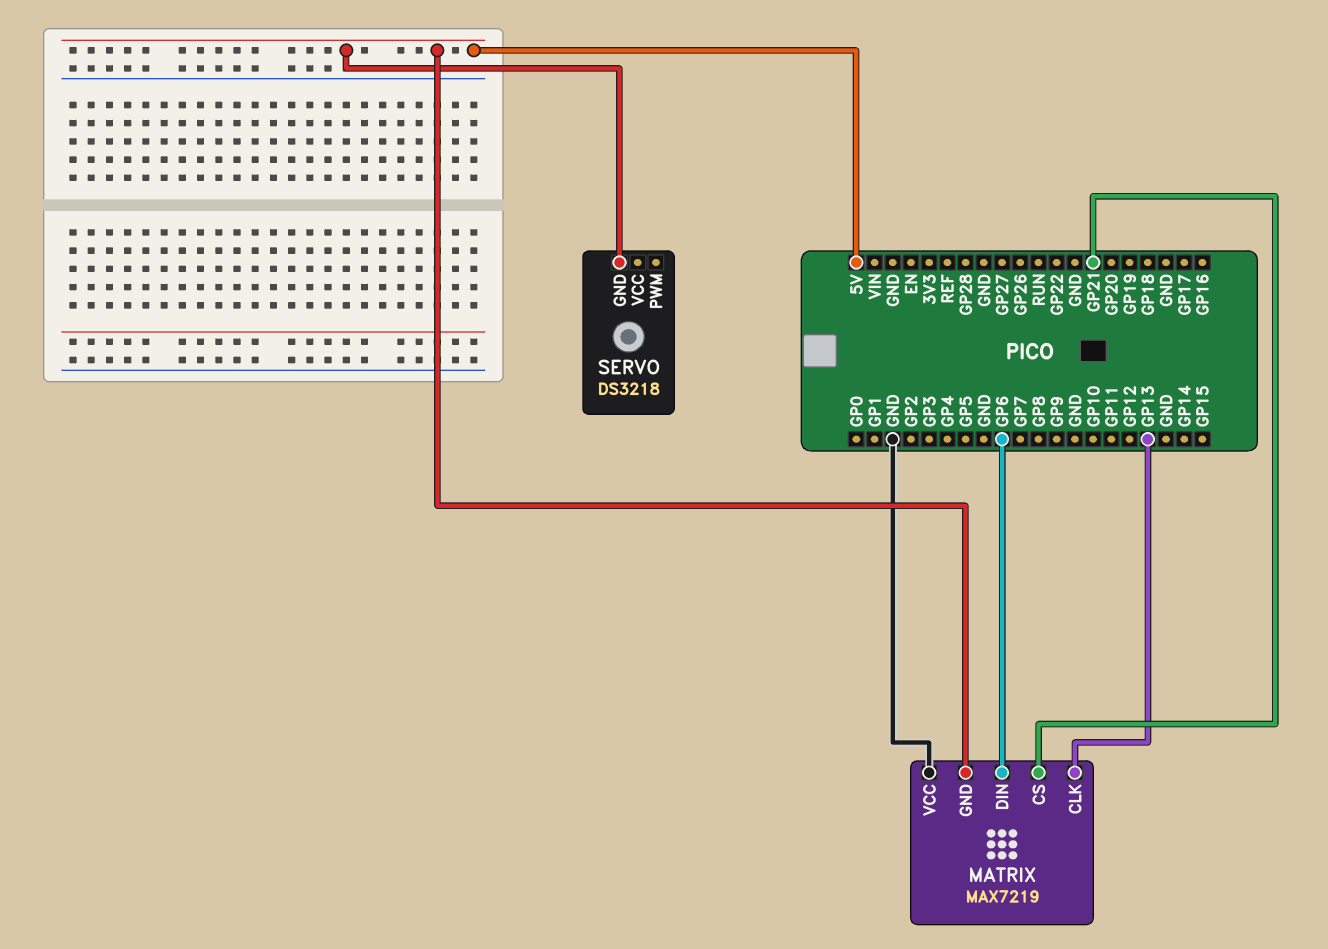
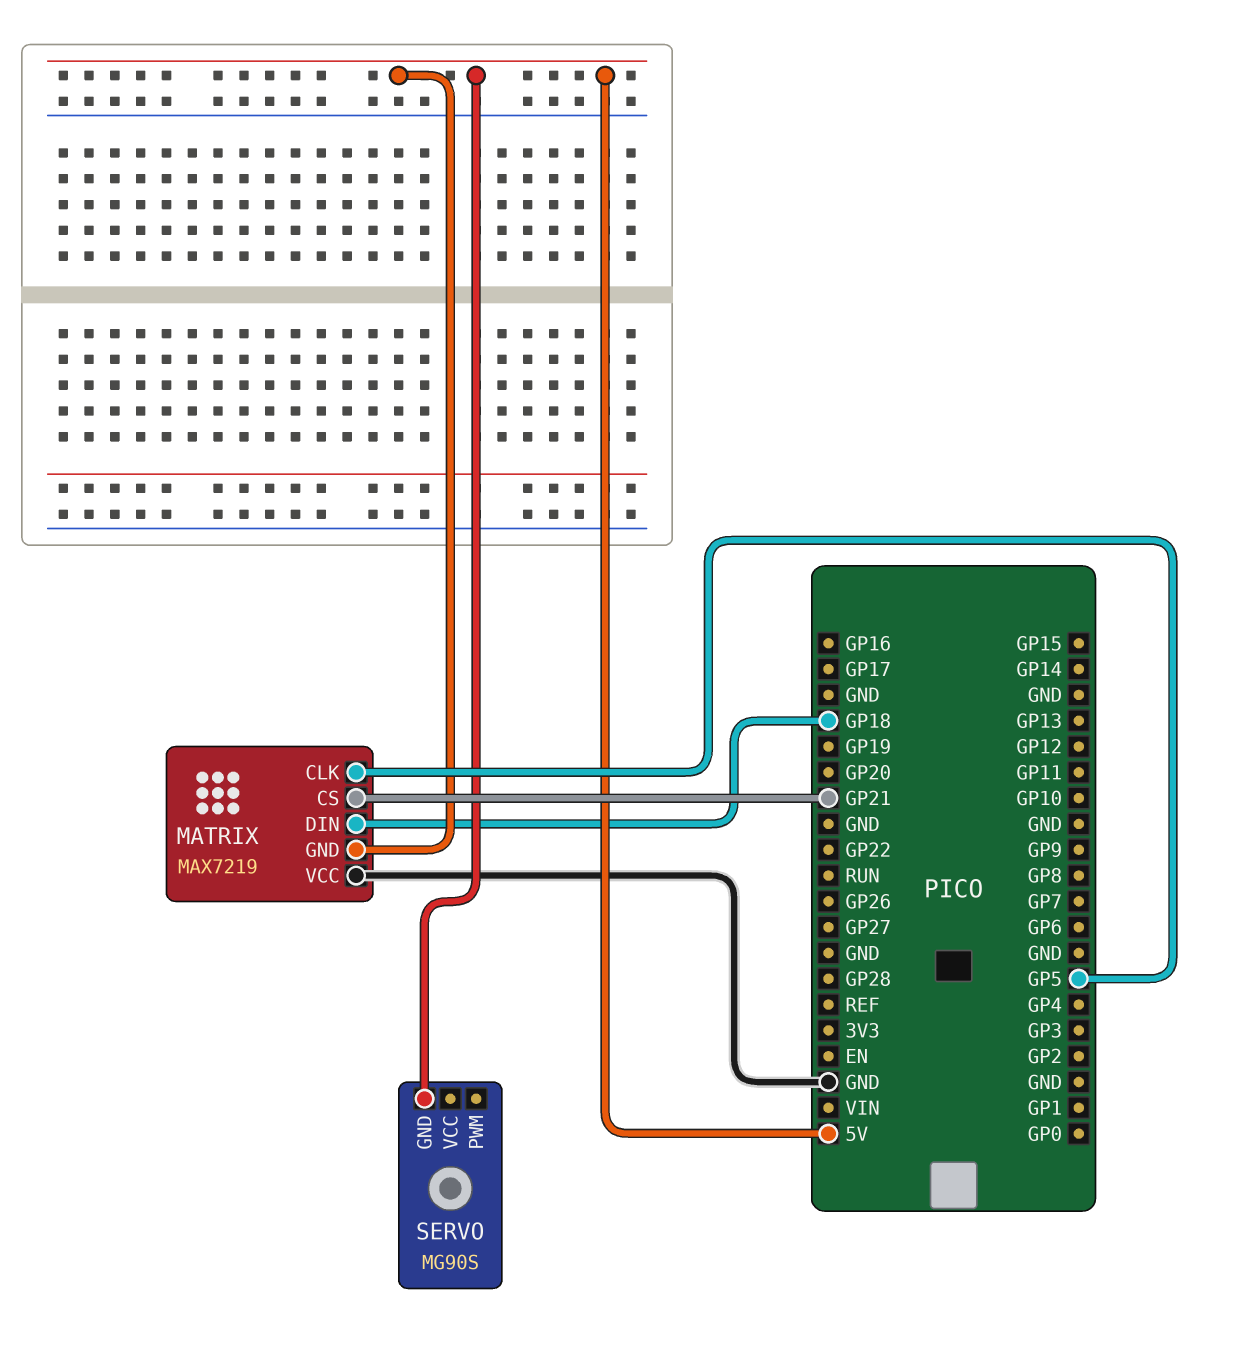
MATRIX pin CLK: GP13 -> GP5
MATRIX pin DIN: GP6 -> GP18
SERVO: DS3218 -> MG90S

